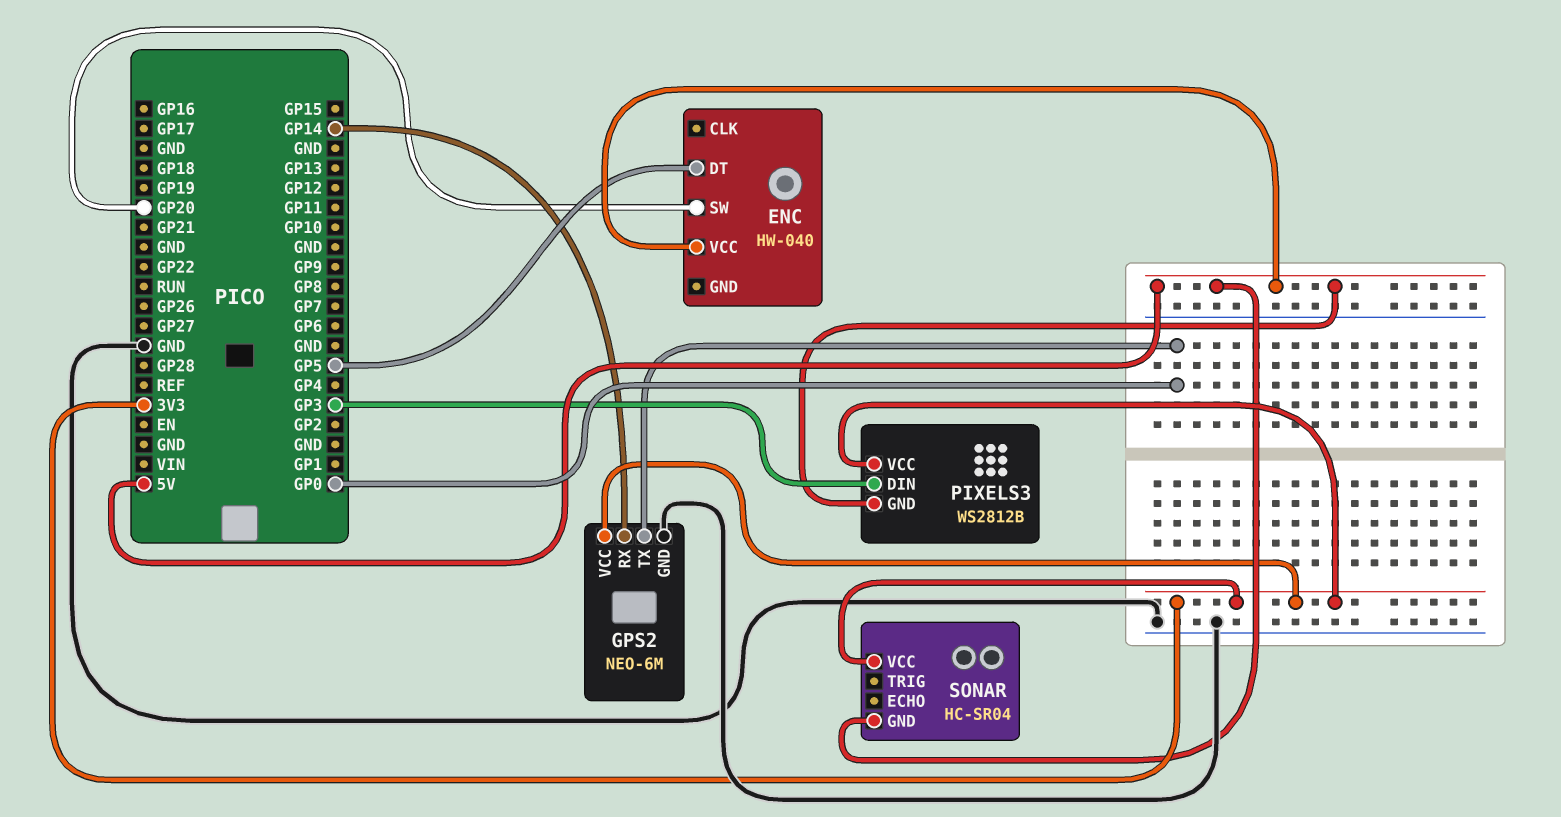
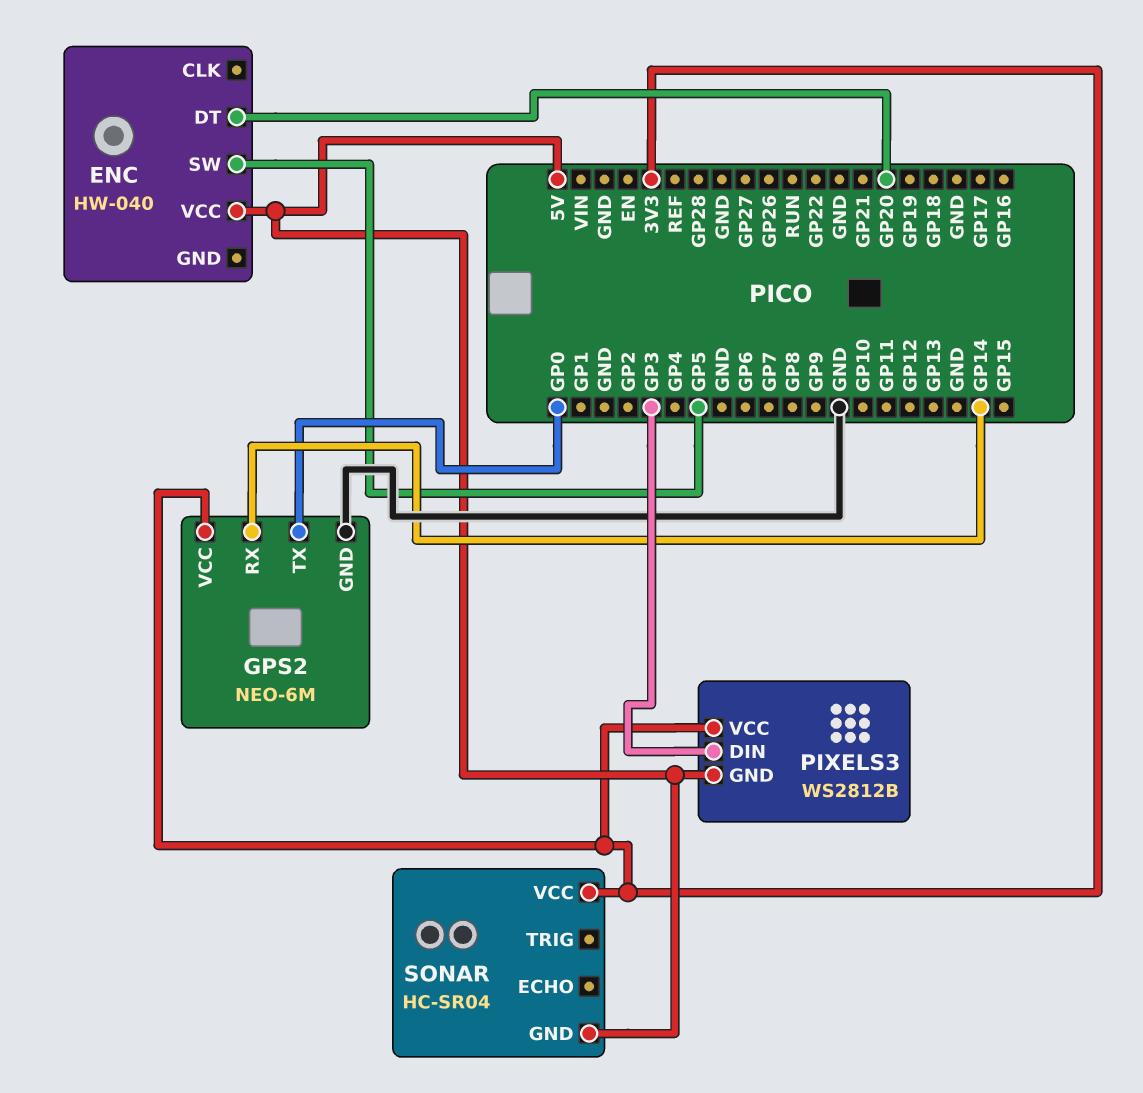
ENC pin DT: GP5 -> GP20
ENC pin SW: GP20 -> GP5

